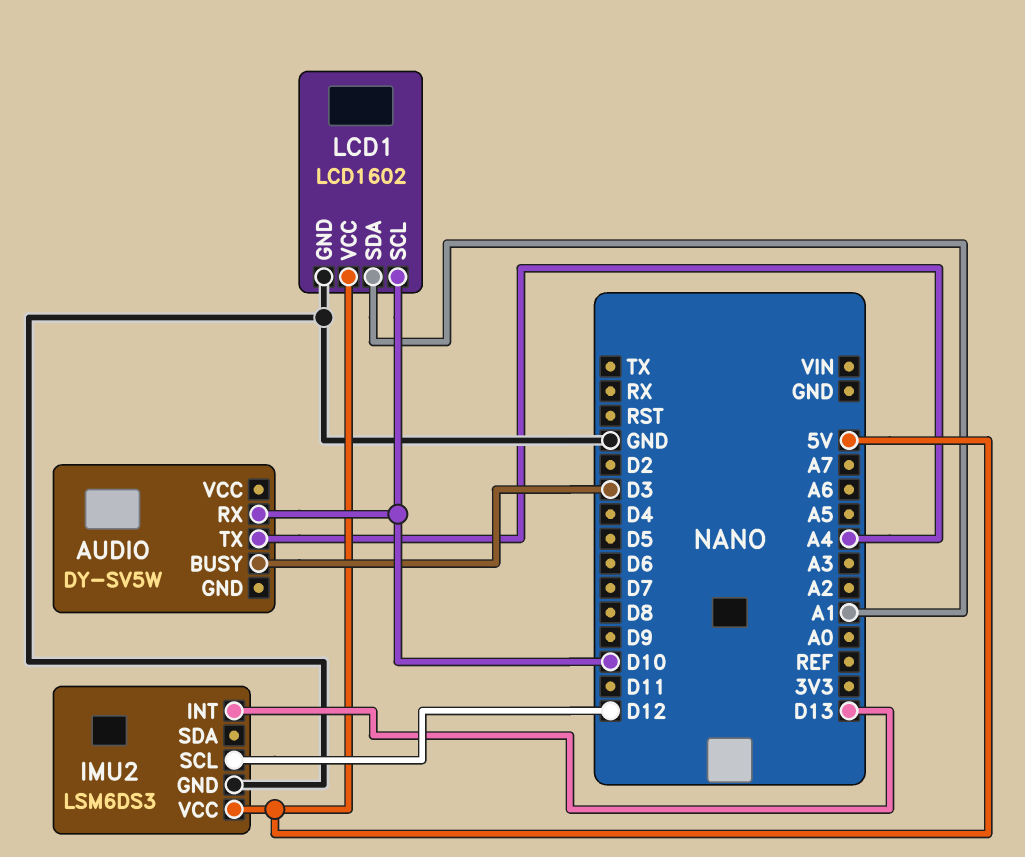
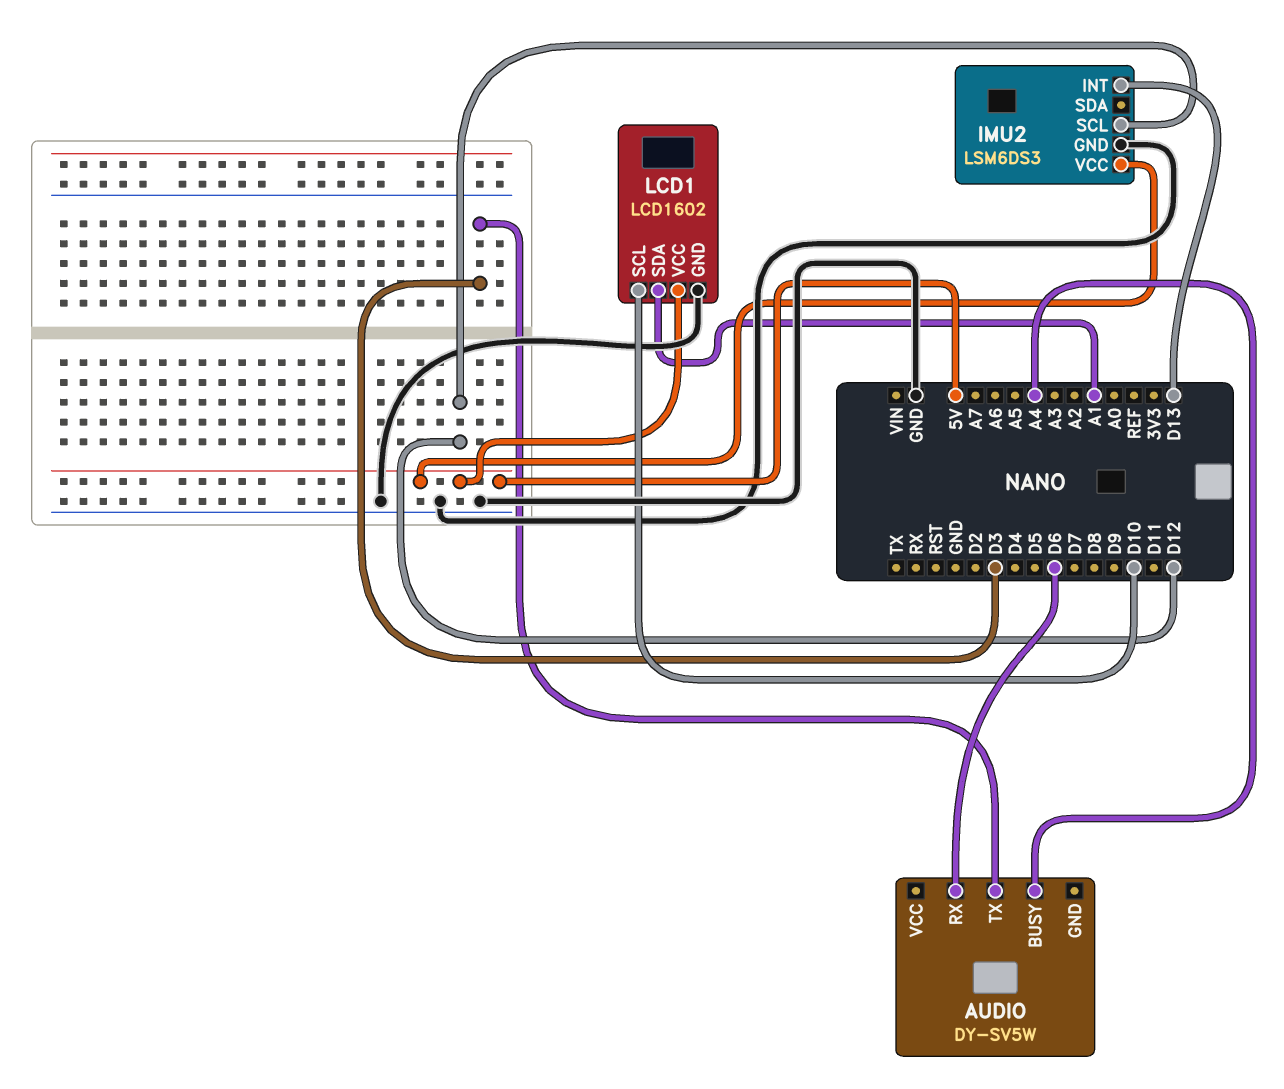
AUDIO pin BUSY: D3 -> A4
AUDIO pin RX: D10 -> D6
AUDIO pin TX: A4 -> D3

